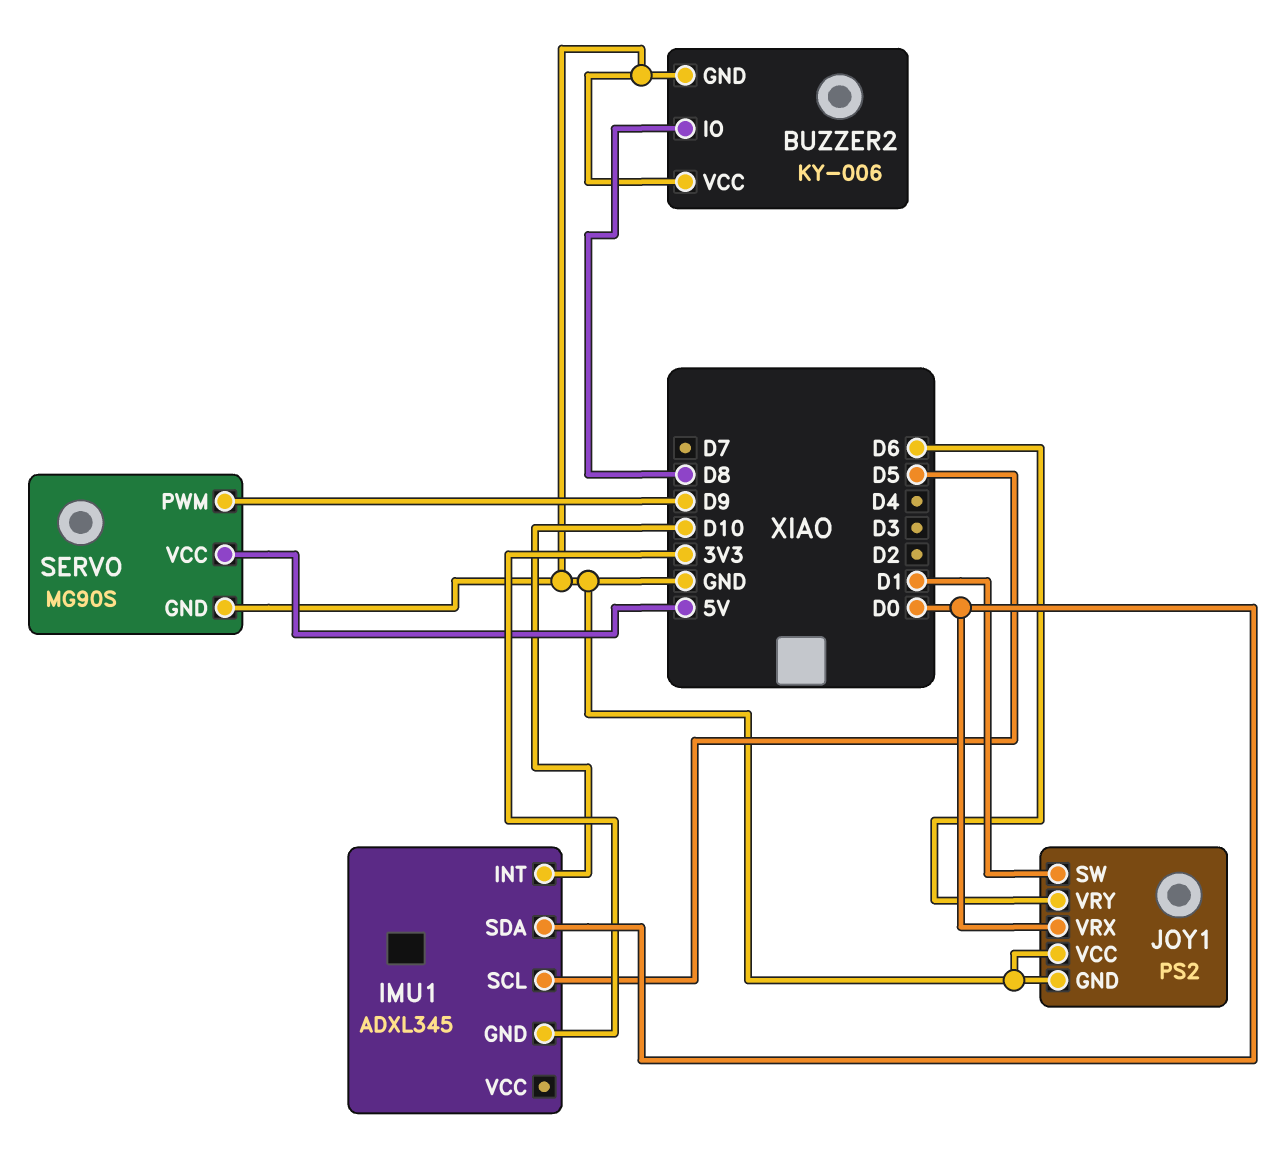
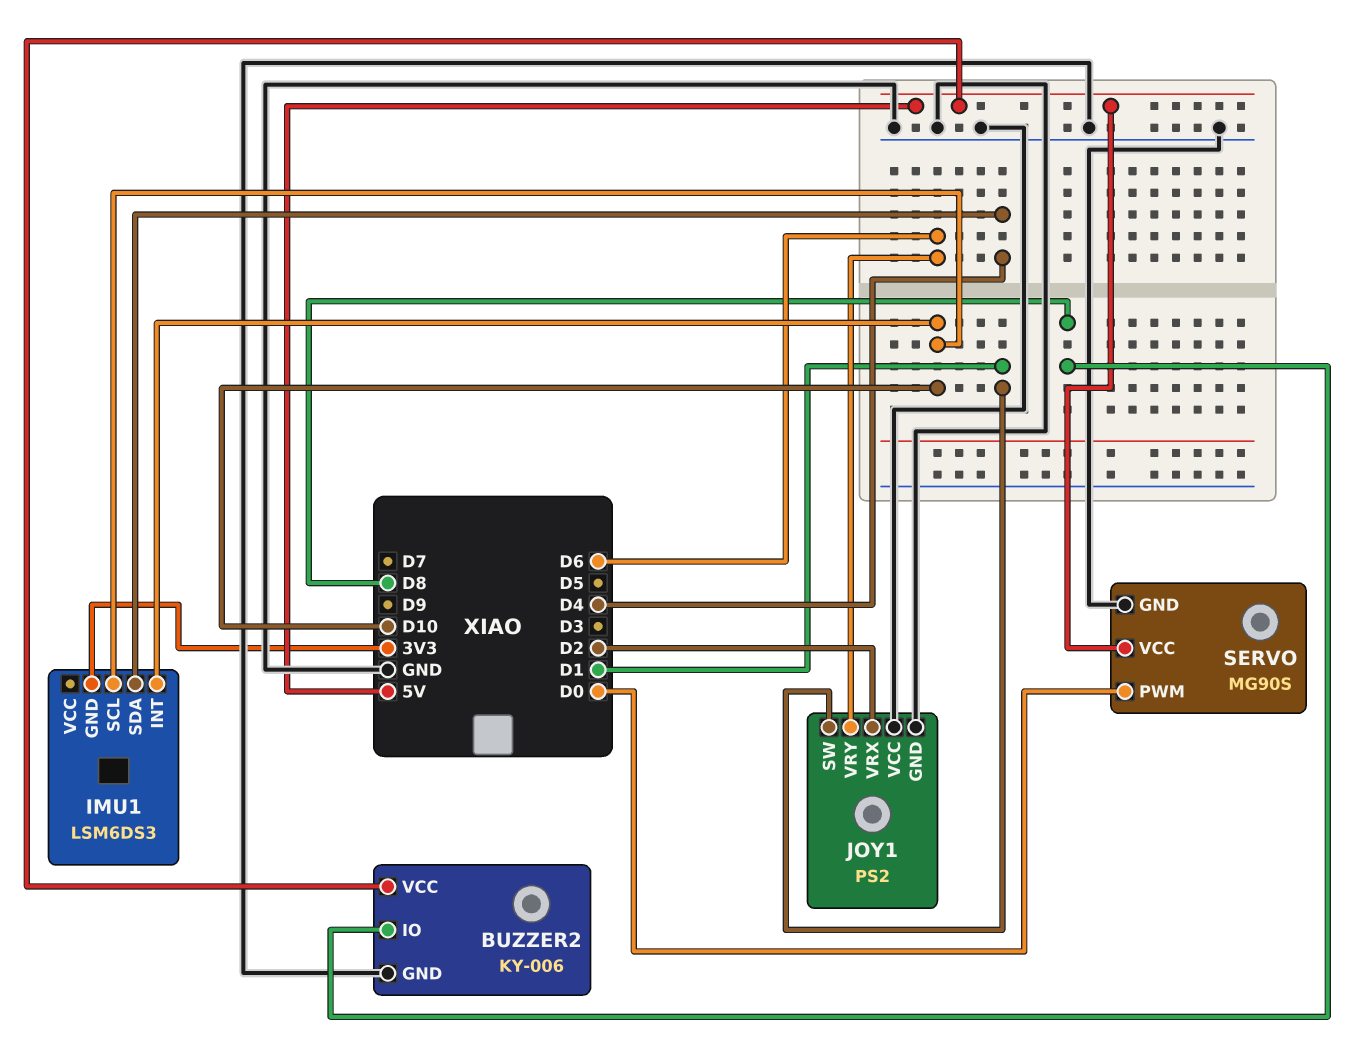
BUZZER2 pin VCC: GND -> 5V
IMU1: ADXL345 -> LSM6DS3
IMU1 pin SCL: D5 -> D10
IMU1 pin SDA: D0 -> D4
JOY1 pin VRX: D0 -> D2
SERVO pin PWM: D9 -> D0

